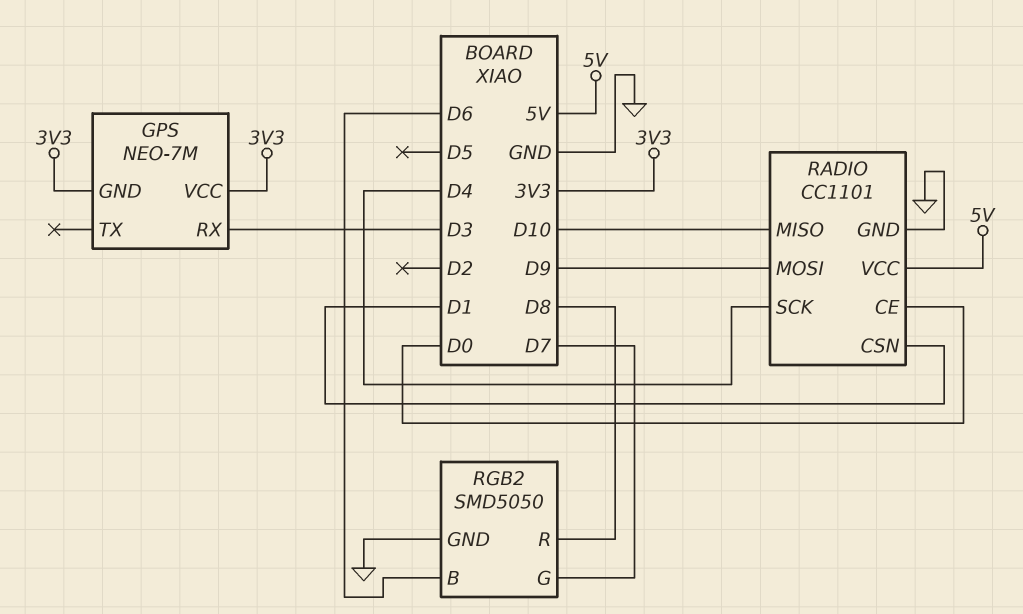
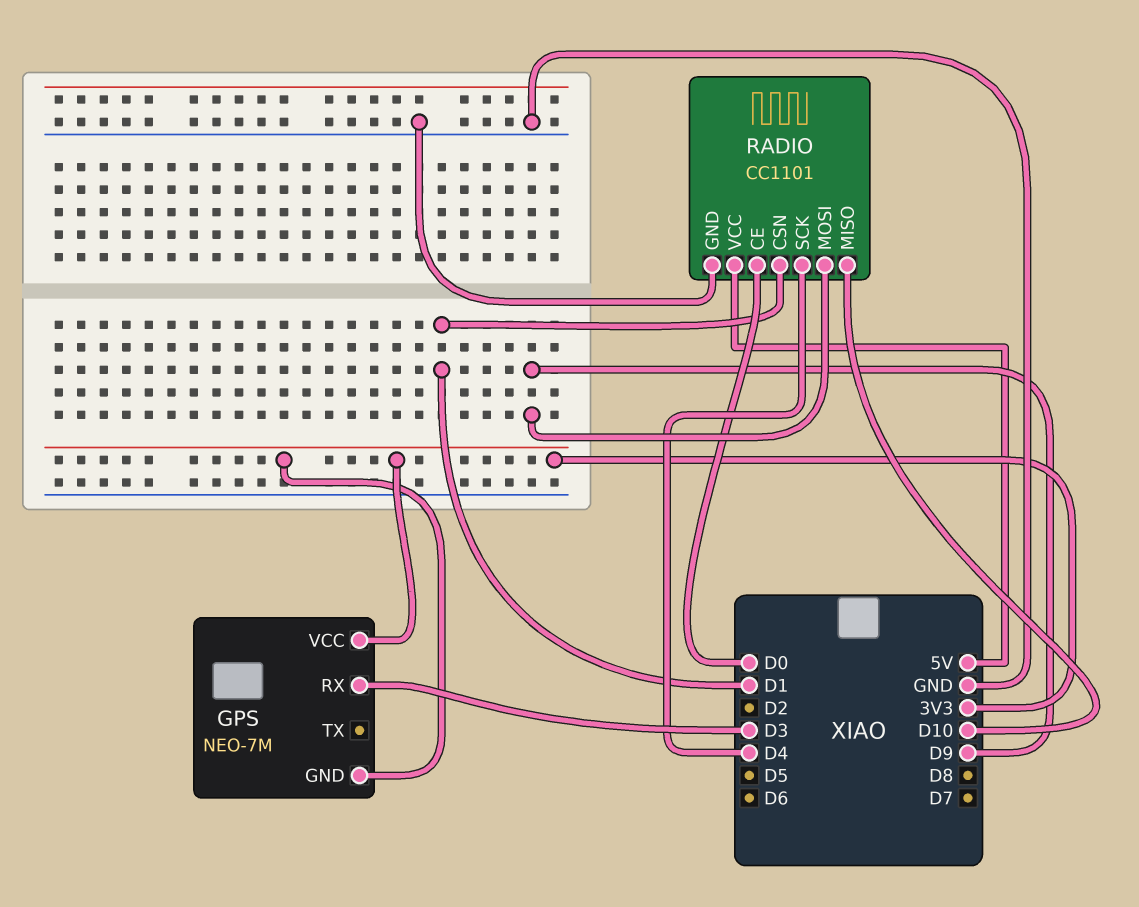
RGB2: SMD5050 -> none
RGB2 pin B: D6 -> none
RGB2 pin G: D7 -> none
RGB2 pin GND: GND -> none
RGB2 pin R: D8 -> none

